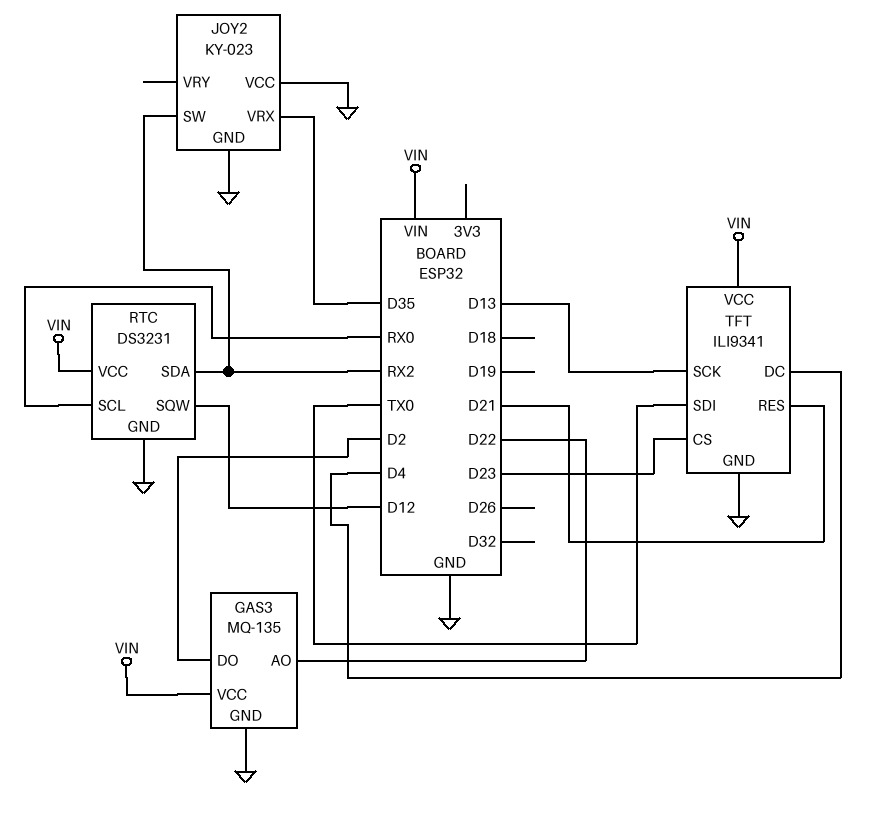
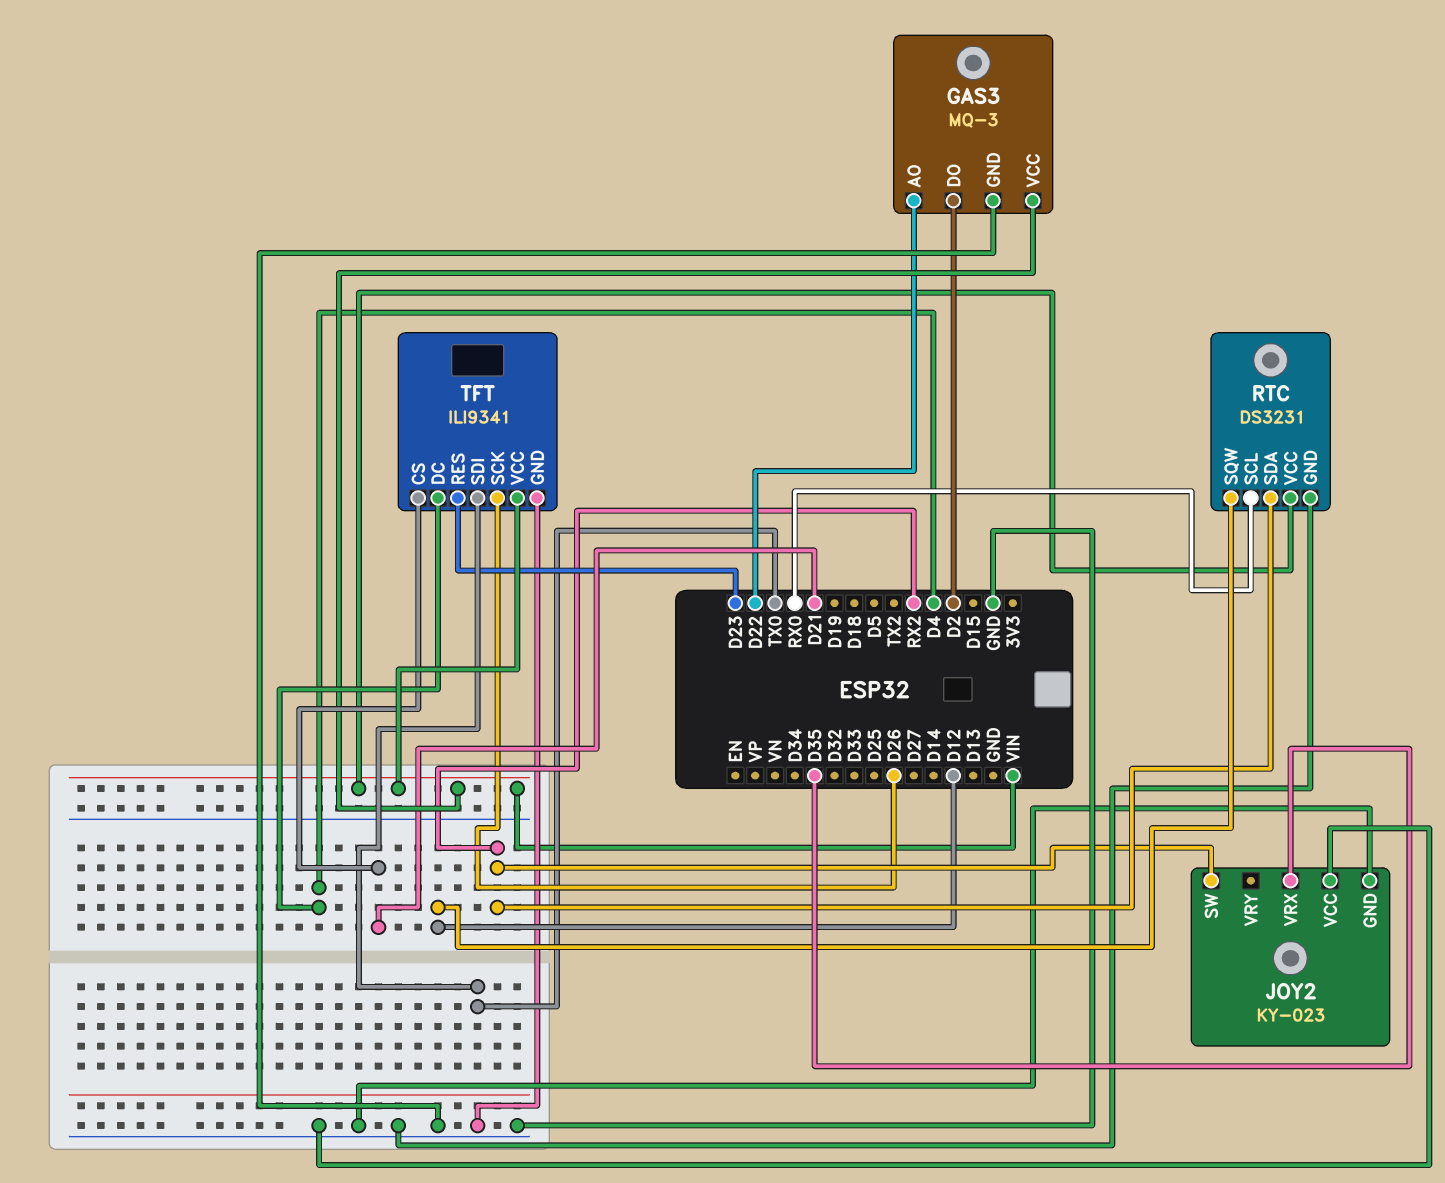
GAS3: MQ-135 -> MQ-3
TFT pin CS: D23 -> D21
TFT pin RES: D21 -> D23
TFT pin SCK: D13 -> D26

